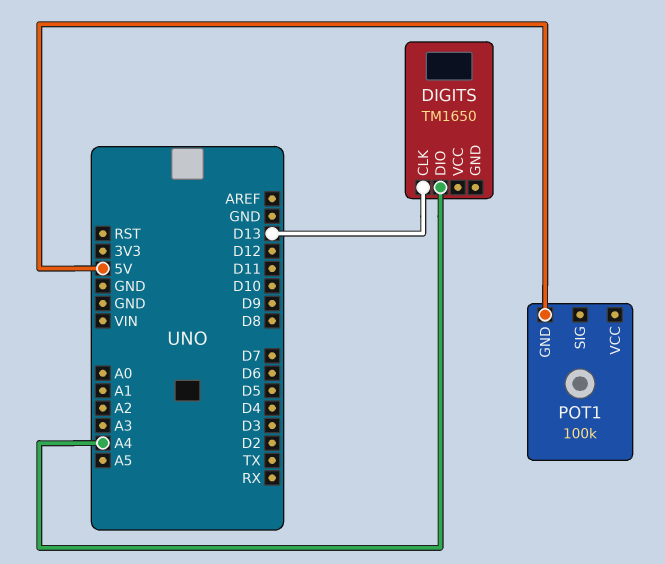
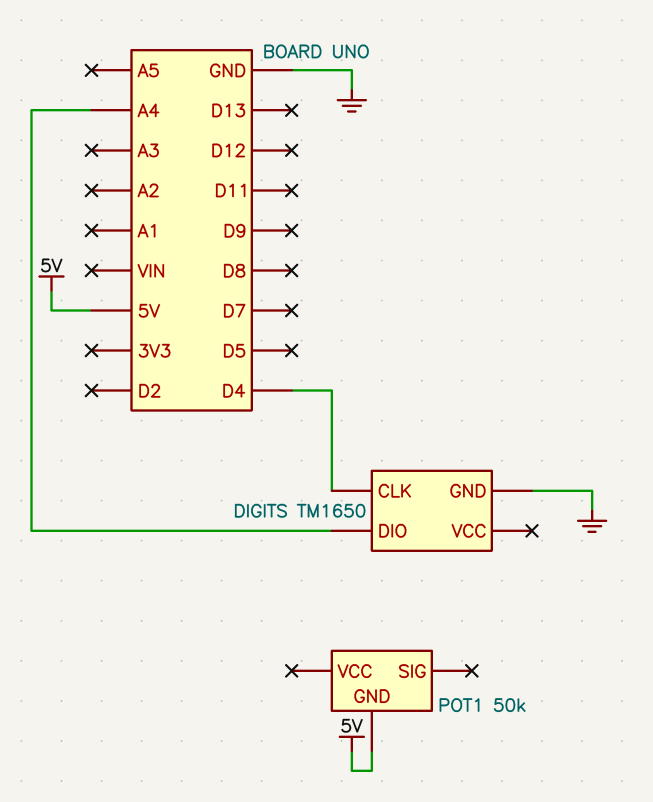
DIGITS pin CLK: D13 -> D4
DIGITS pin GND: none -> GND
POT1: 100k -> 50k

